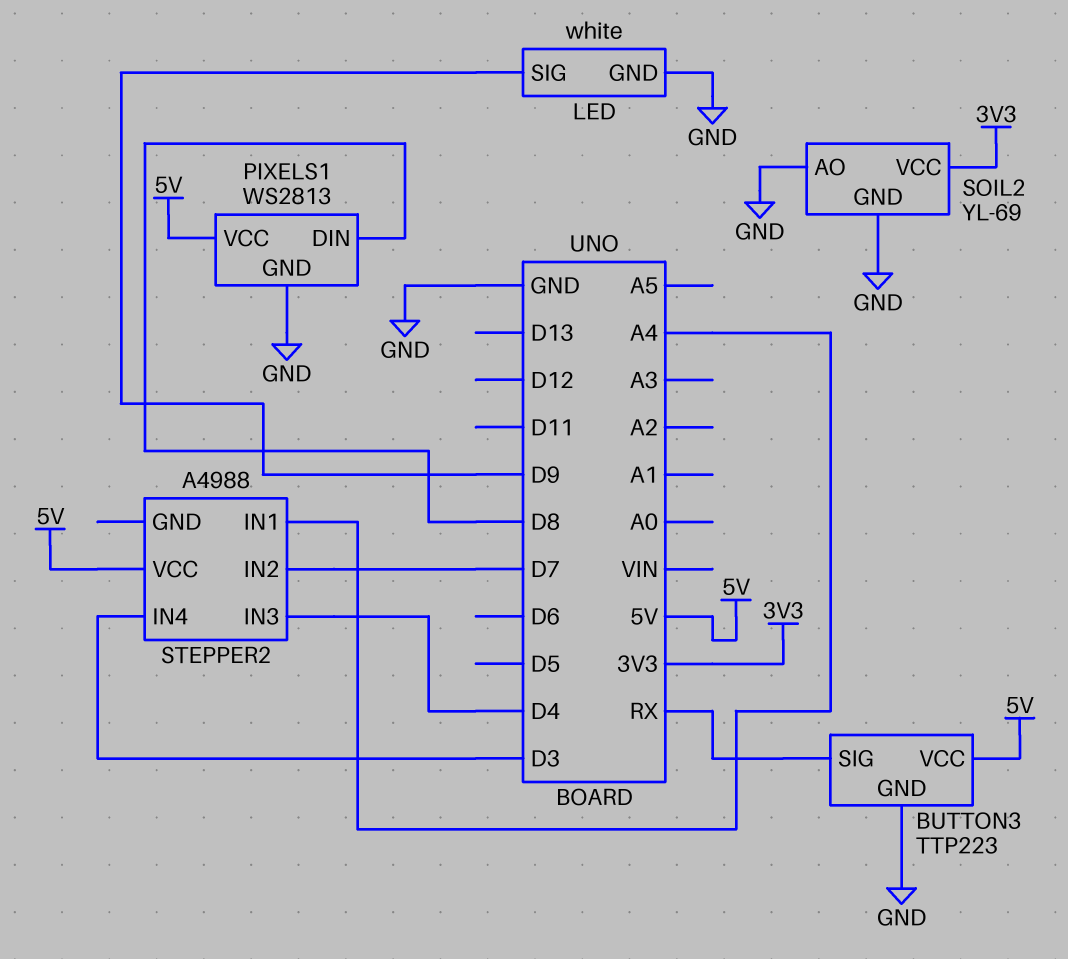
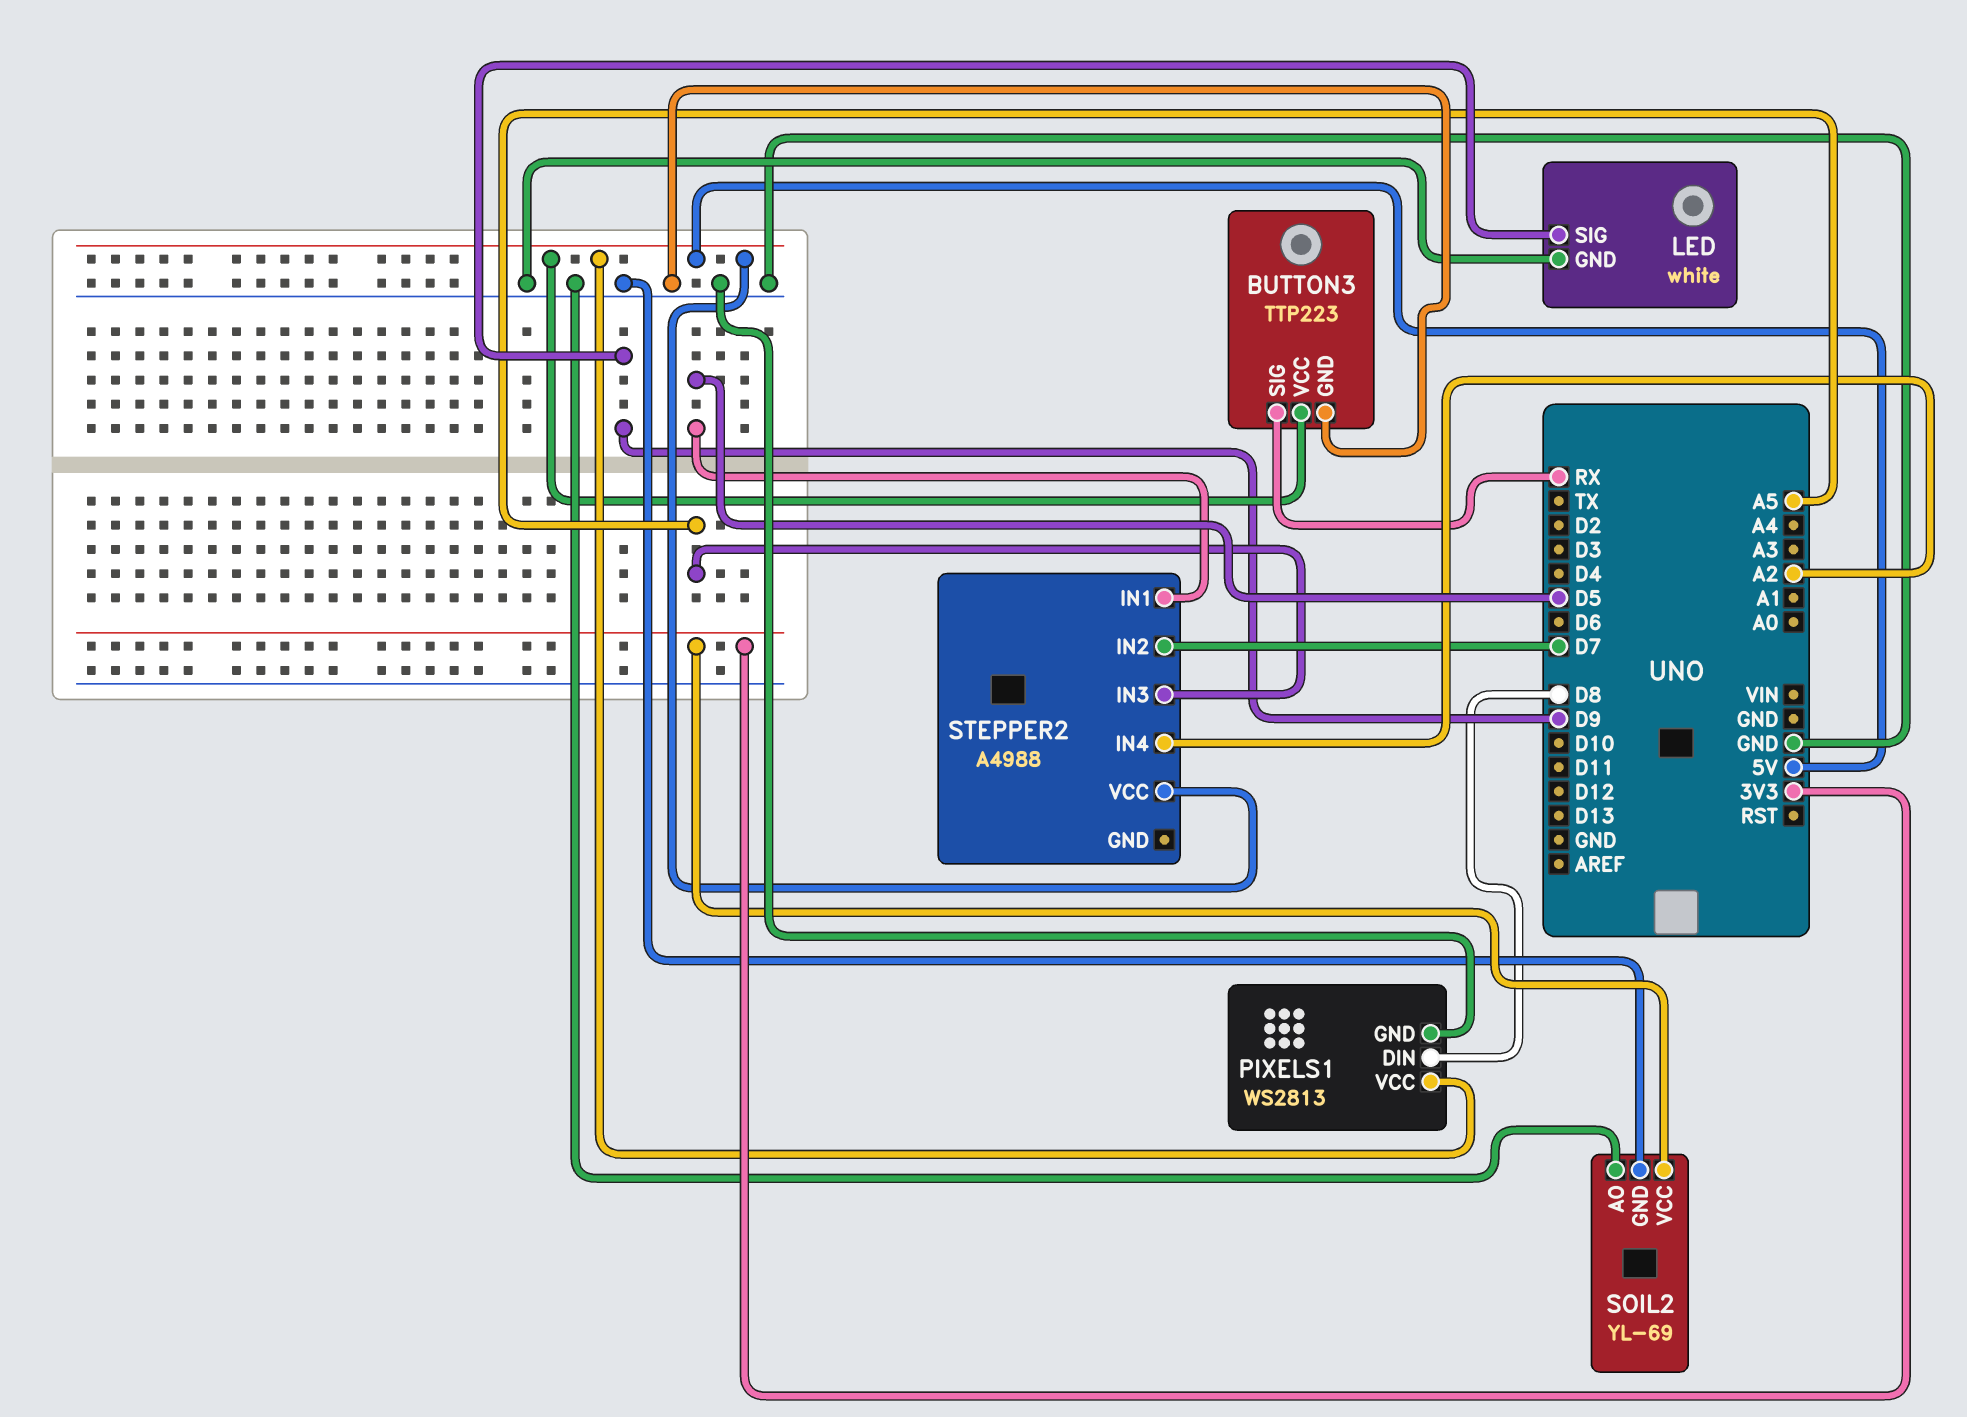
STEPPER2 pin IN1: A4 -> D5
STEPPER2 pin IN3: D4 -> A5
STEPPER2 pin IN4: D3 -> A2

